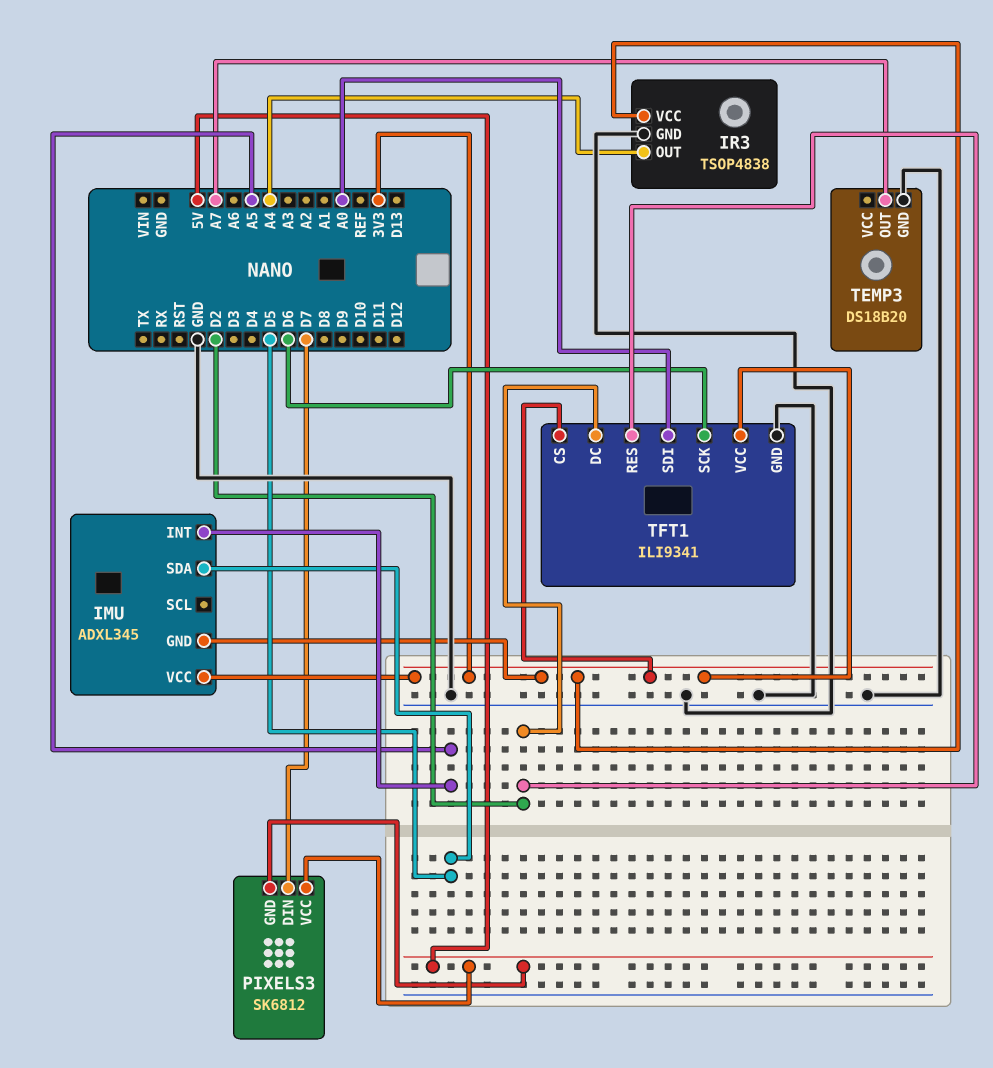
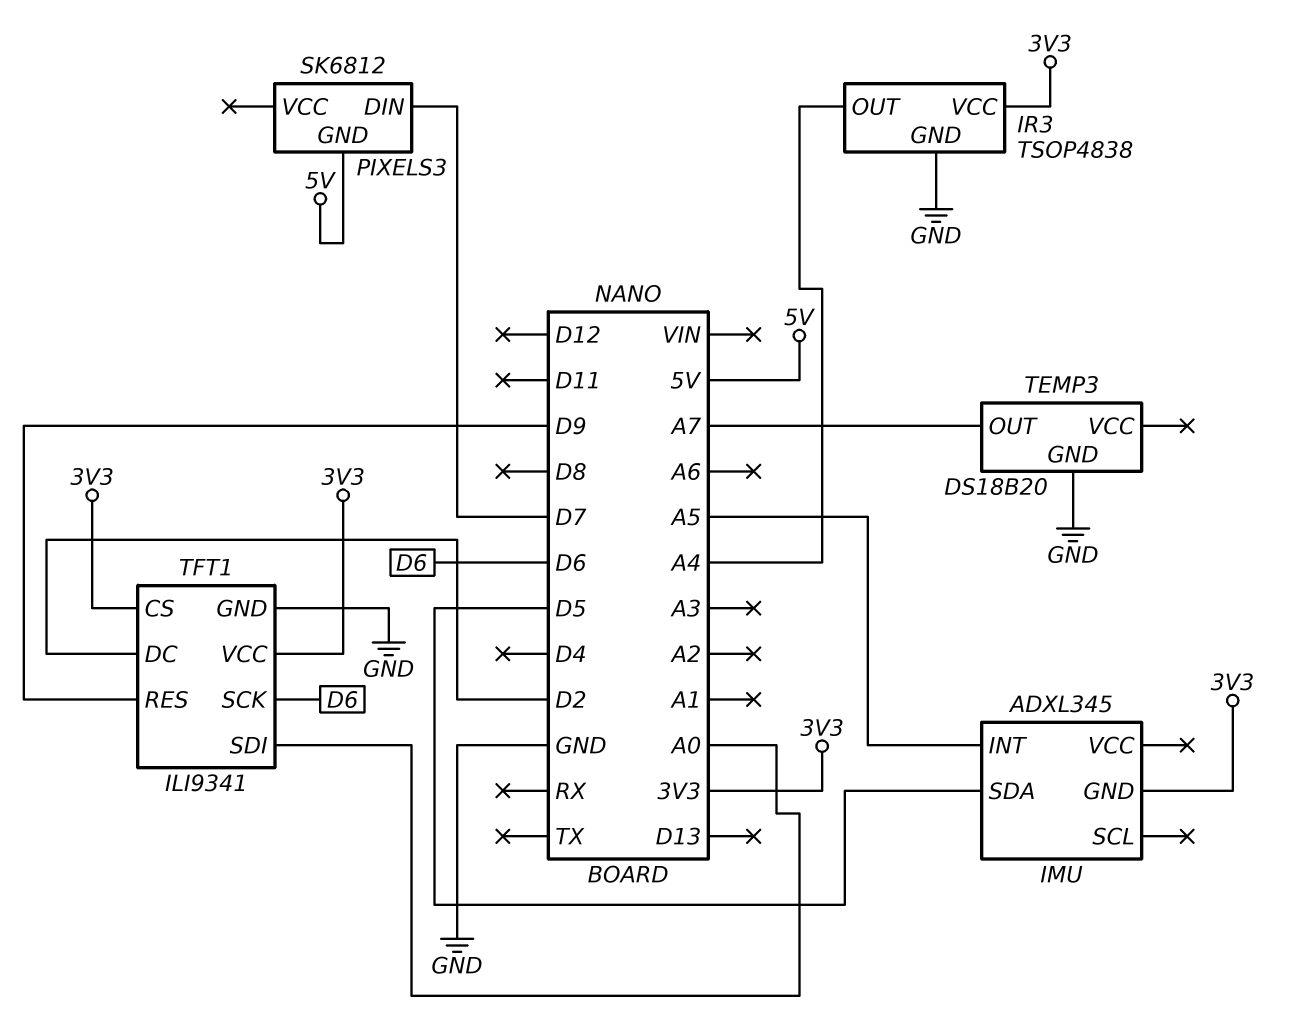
IMU pin VCC: 3V3 -> none
PIXELS3 pin VCC: 5V -> none
TFT1 pin RES: D2 -> D9

